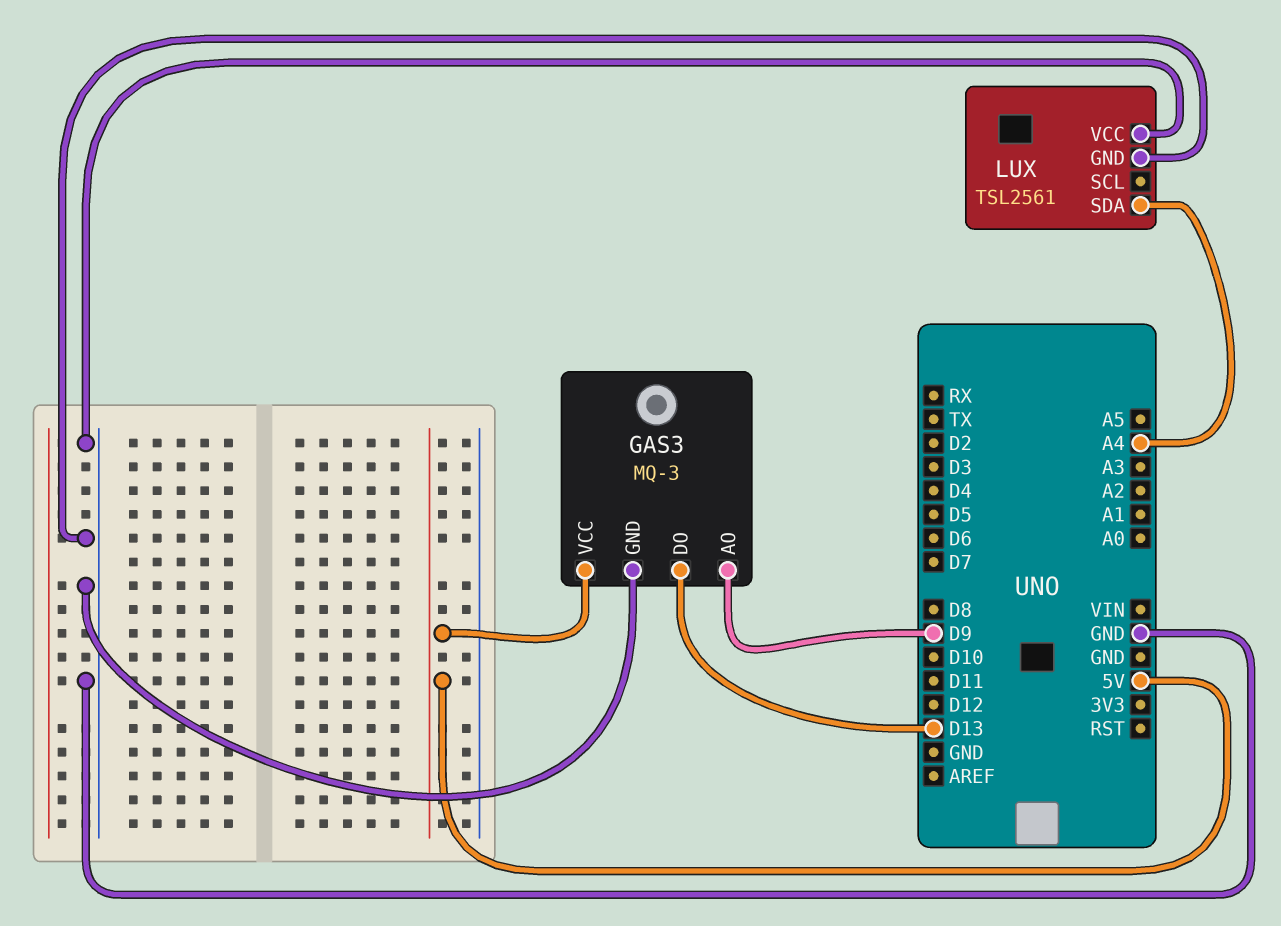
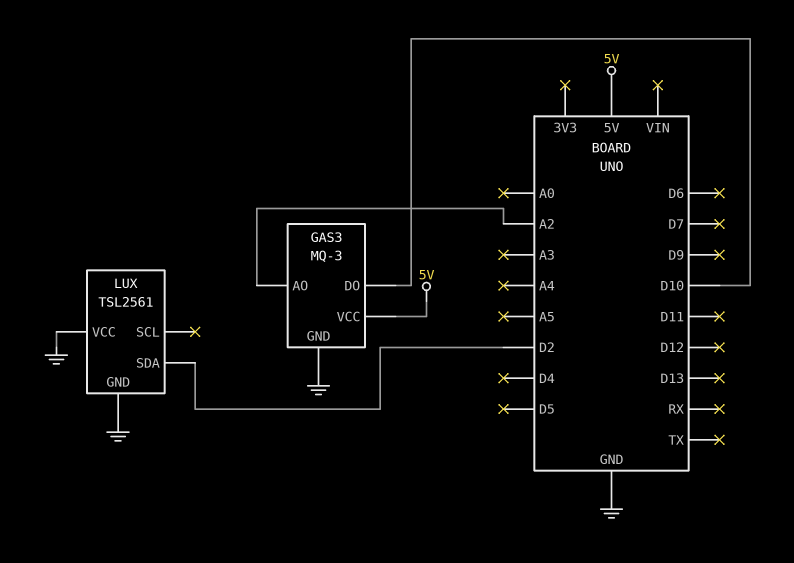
GAS3 pin AO: D9 -> A2
GAS3 pin DO: D13 -> D10
LUX pin SDA: A4 -> D2

